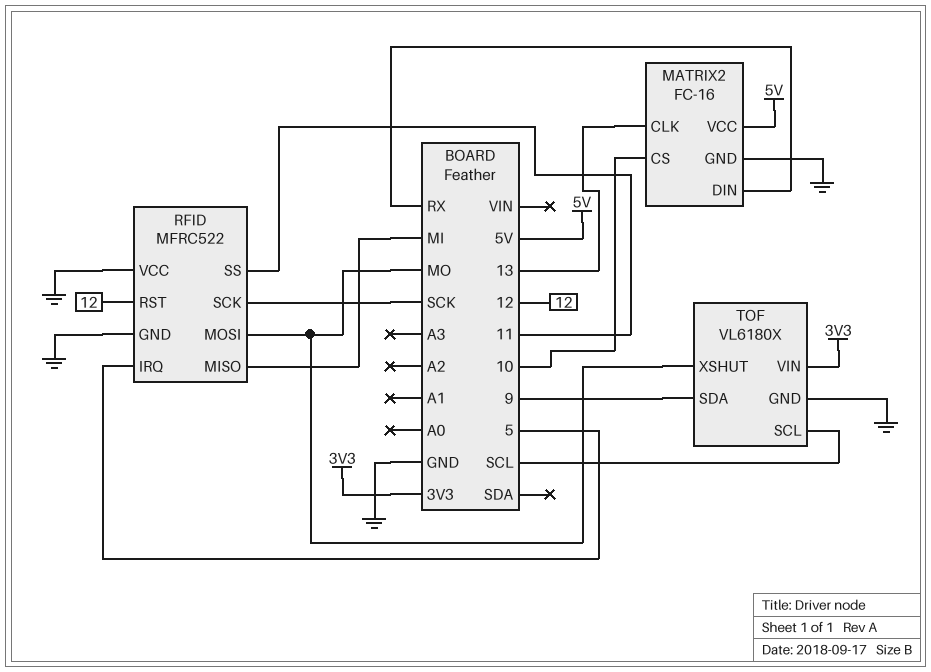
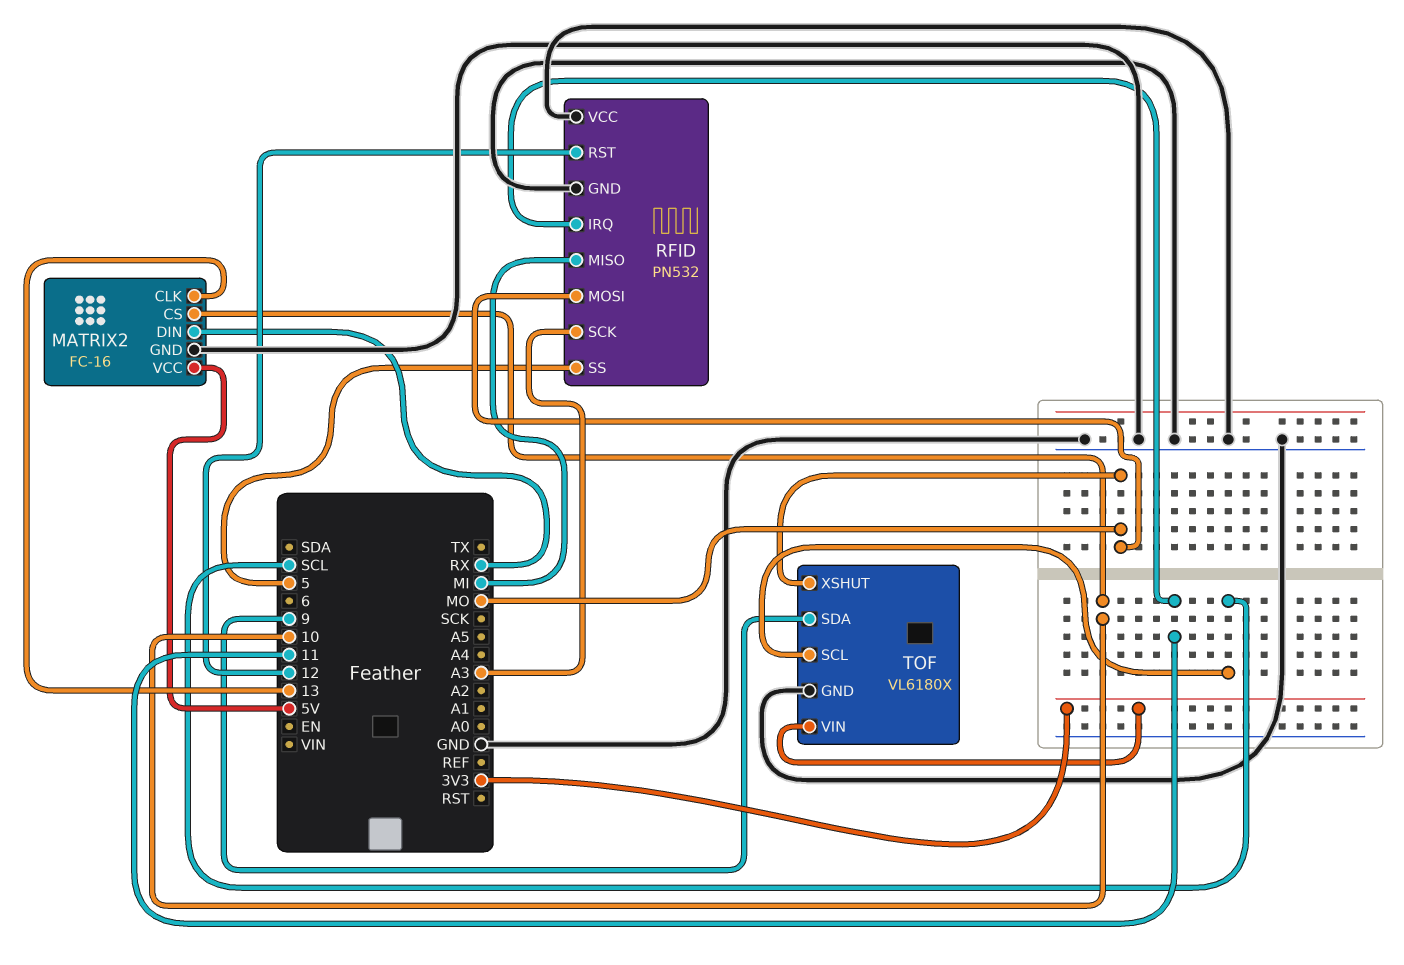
RFID: MFRC522 -> PN532
RFID pin IRQ: 5 -> 11
RFID pin SCK: SCK -> A3
RFID pin SS: 11 -> 5

